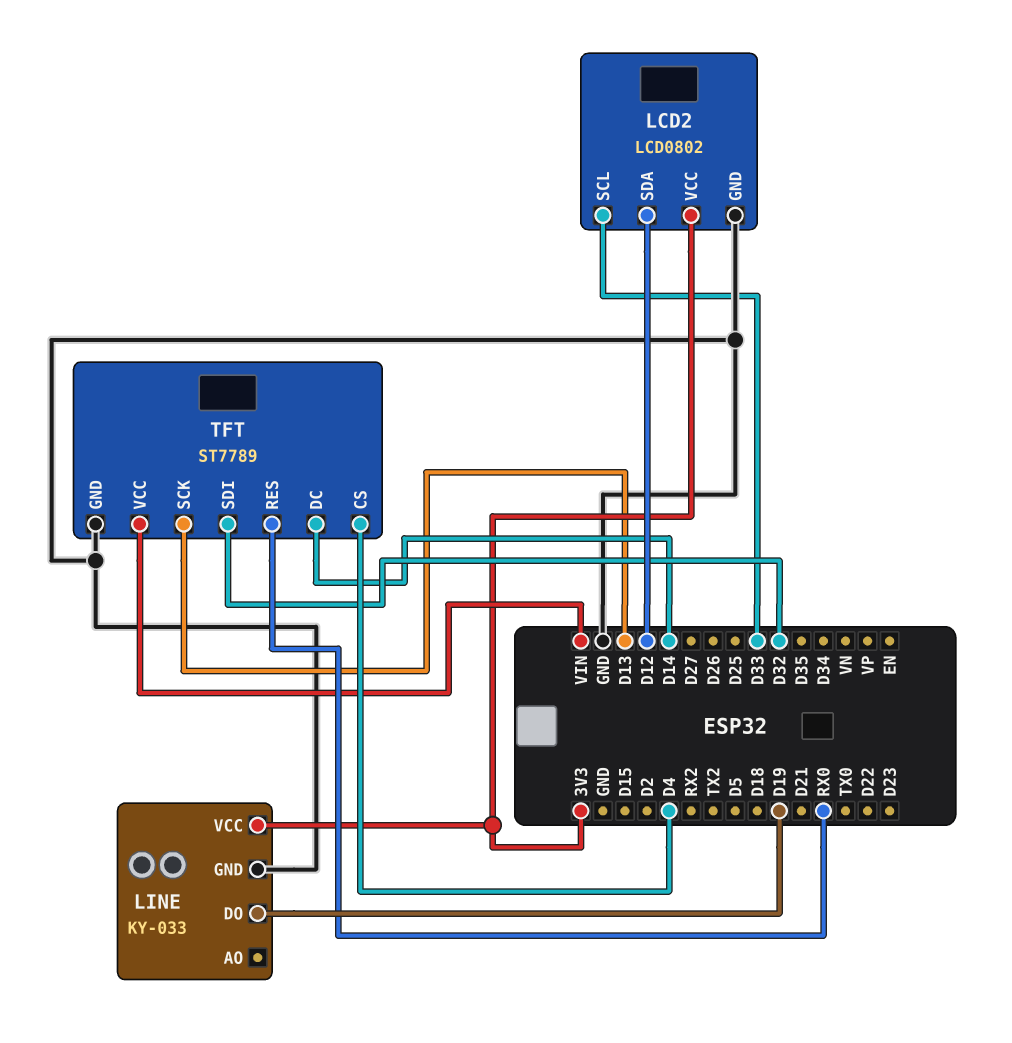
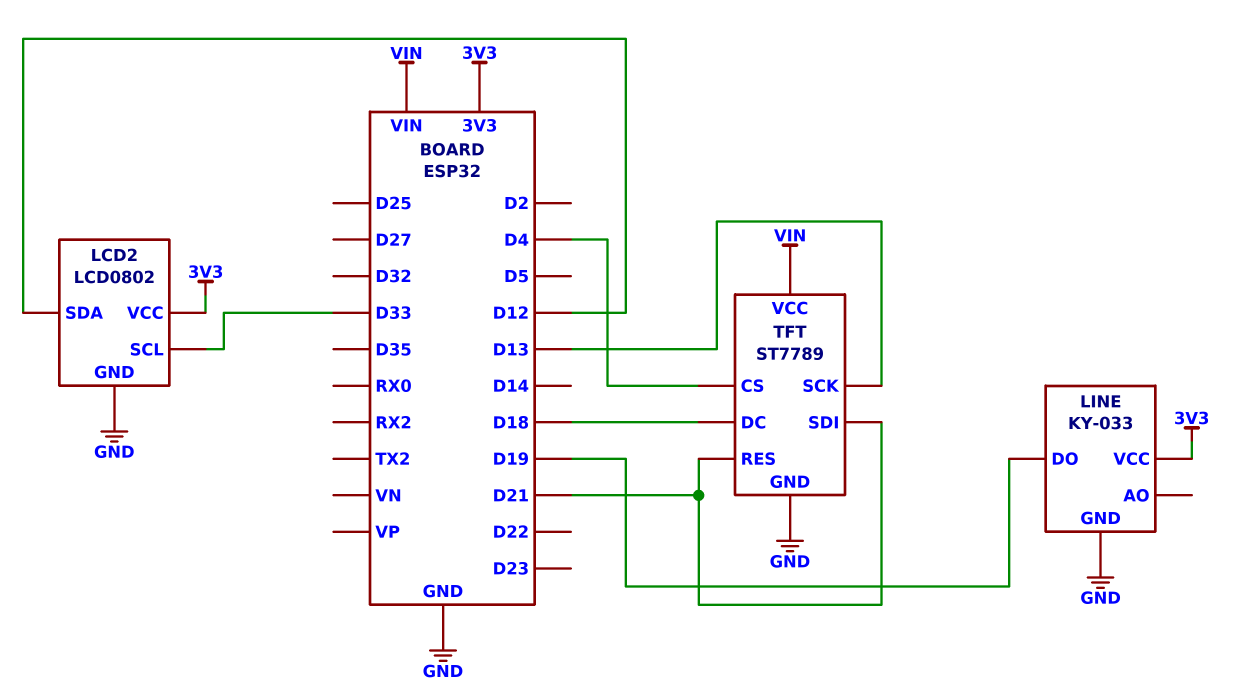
TFT pin DC: D14 -> D18
TFT pin RES: RX0 -> D21
TFT pin SDI: D32 -> D21

